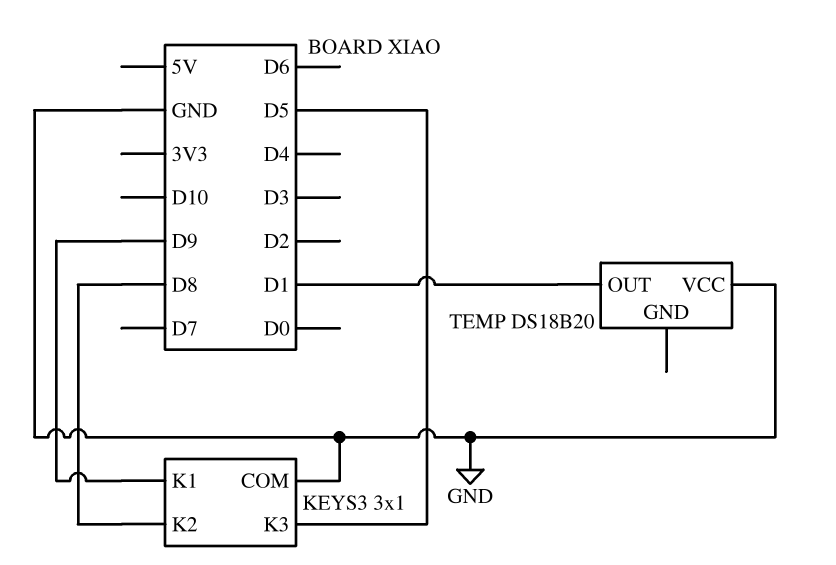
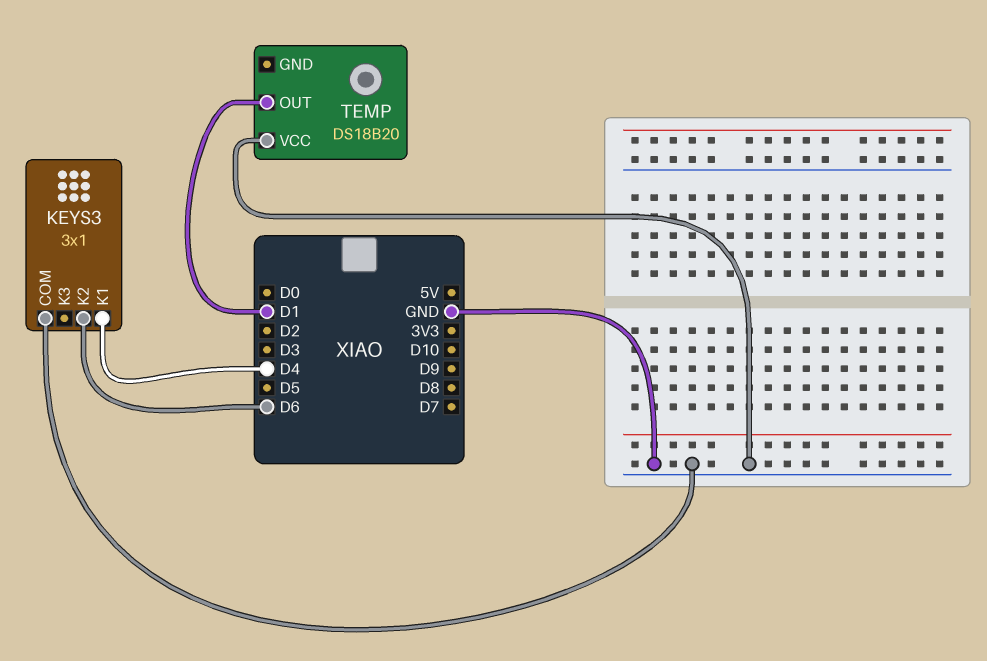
KEYS3 pin K1: D9 -> D4
KEYS3 pin K2: D8 -> D6
KEYS3 pin K3: D5 -> none

